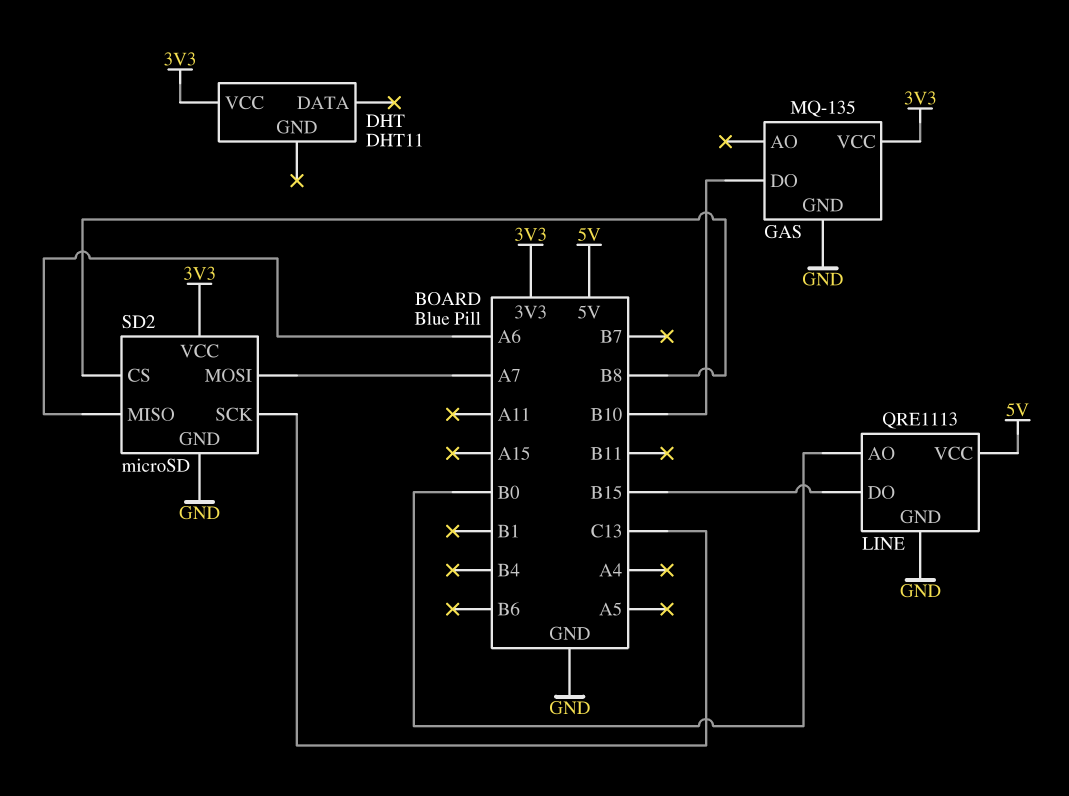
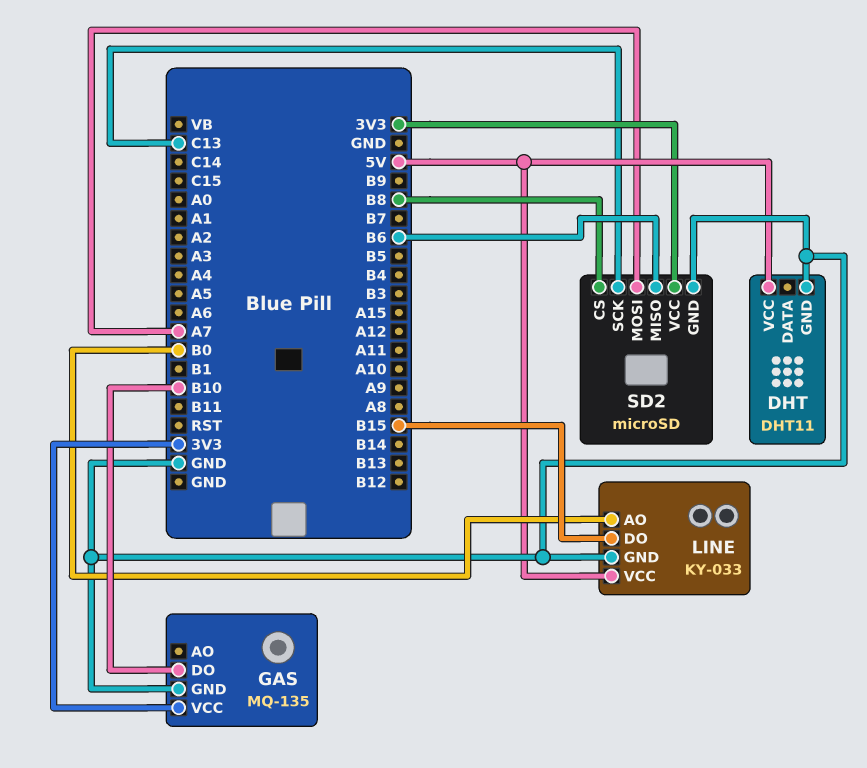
DHT pin GND: none -> GND
DHT pin VCC: 3V3 -> 5V
LINE: QRE1113 -> KY-033
SD2 pin MISO: A6 -> B6

